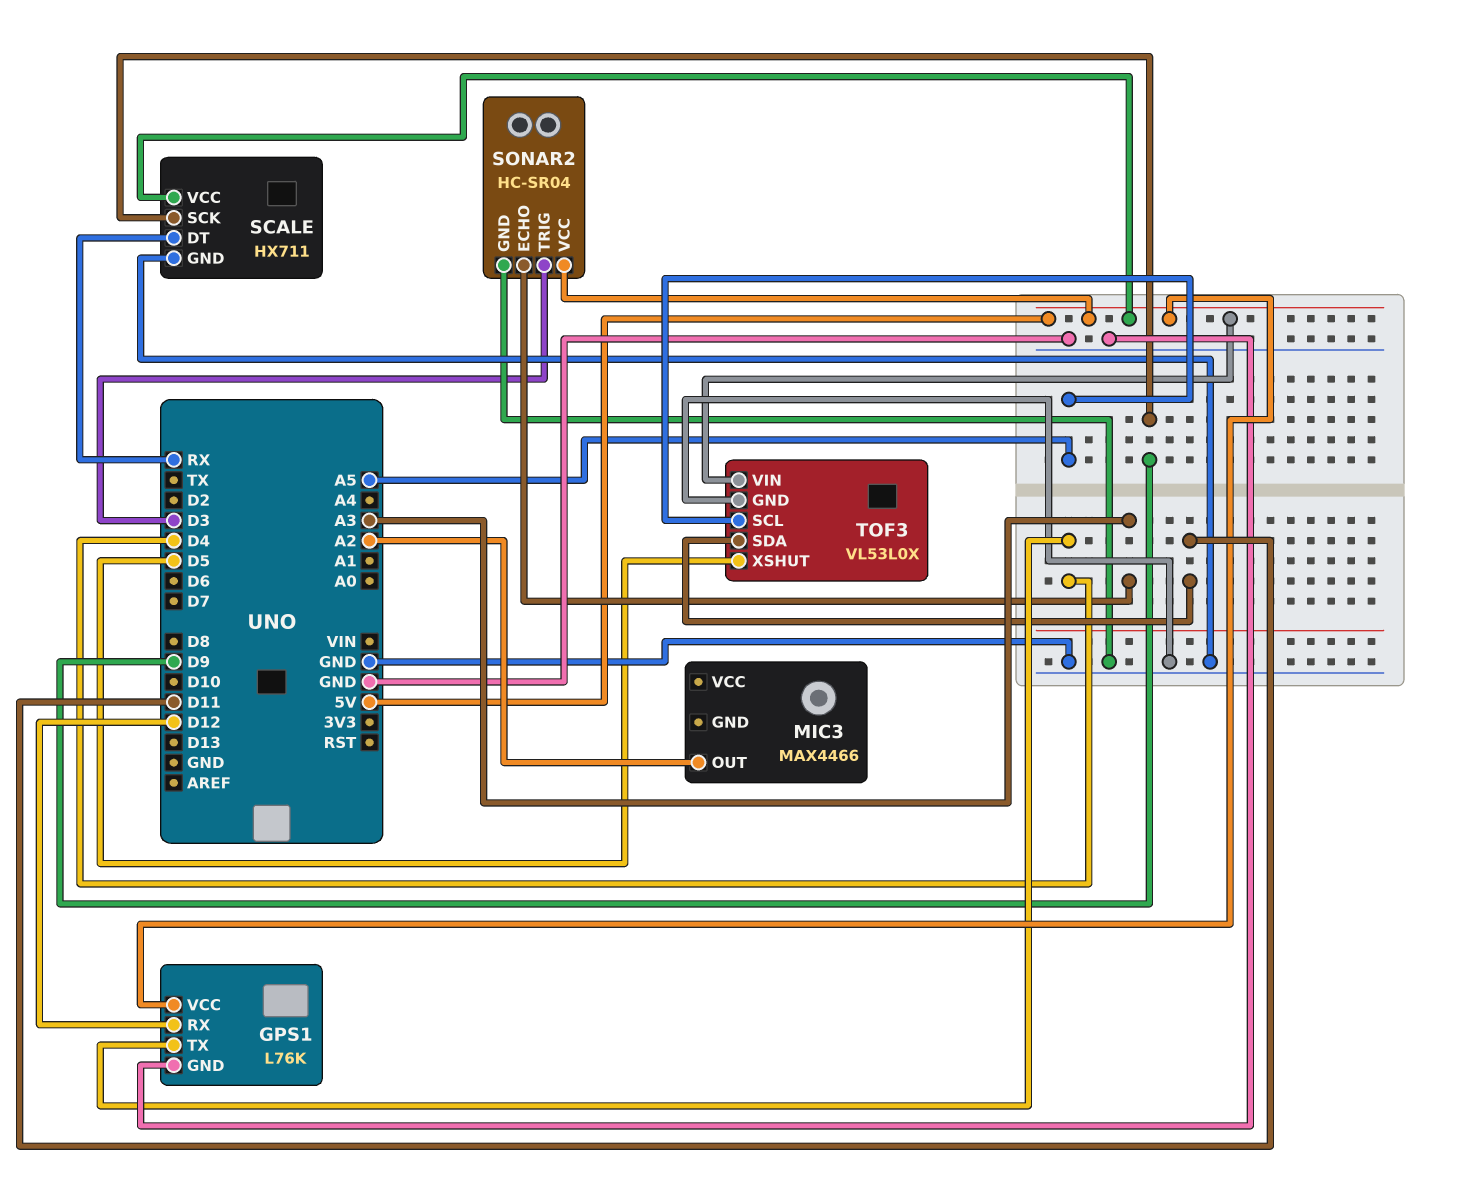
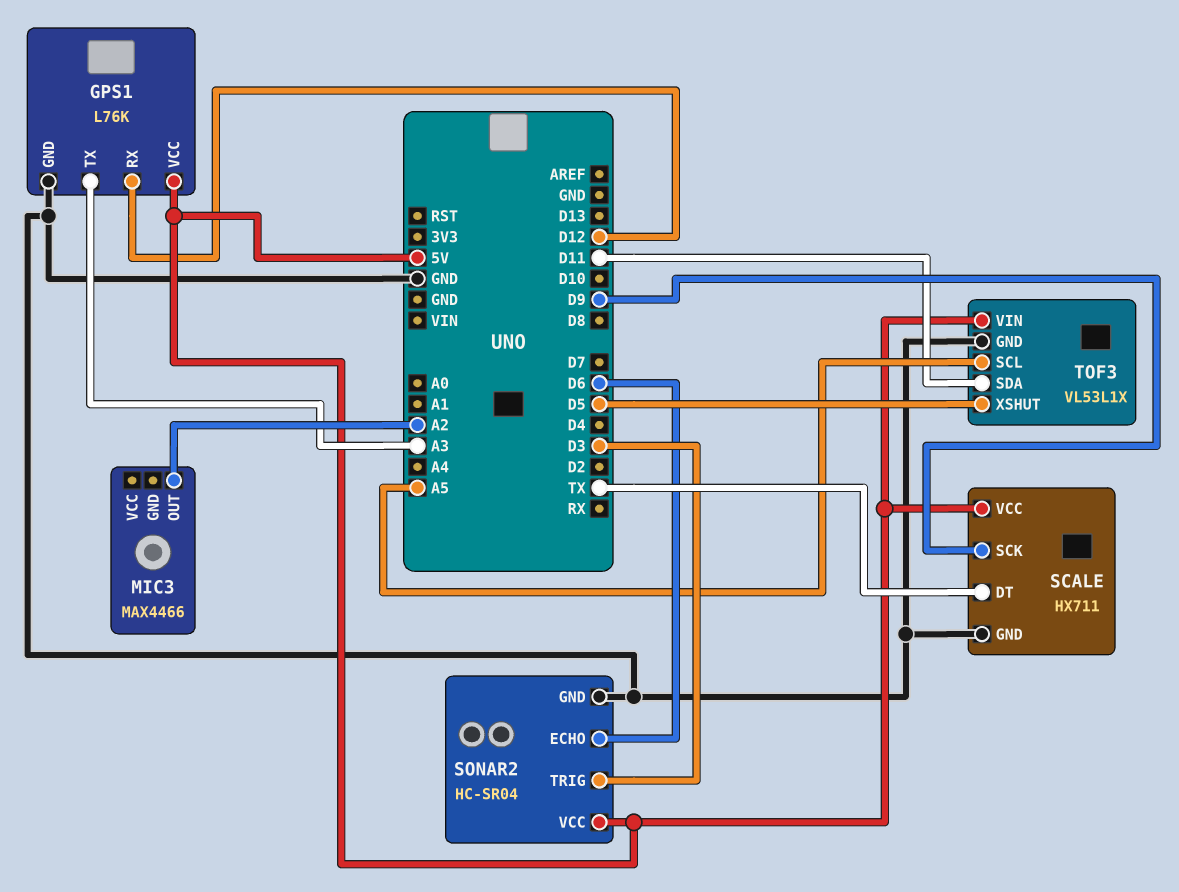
GPS1 pin TX: D4 -> A3
SCALE pin DT: RX -> TX
SONAR2 pin ECHO: A3 -> D6
TOF3: VL53L0X -> VL53L1X

